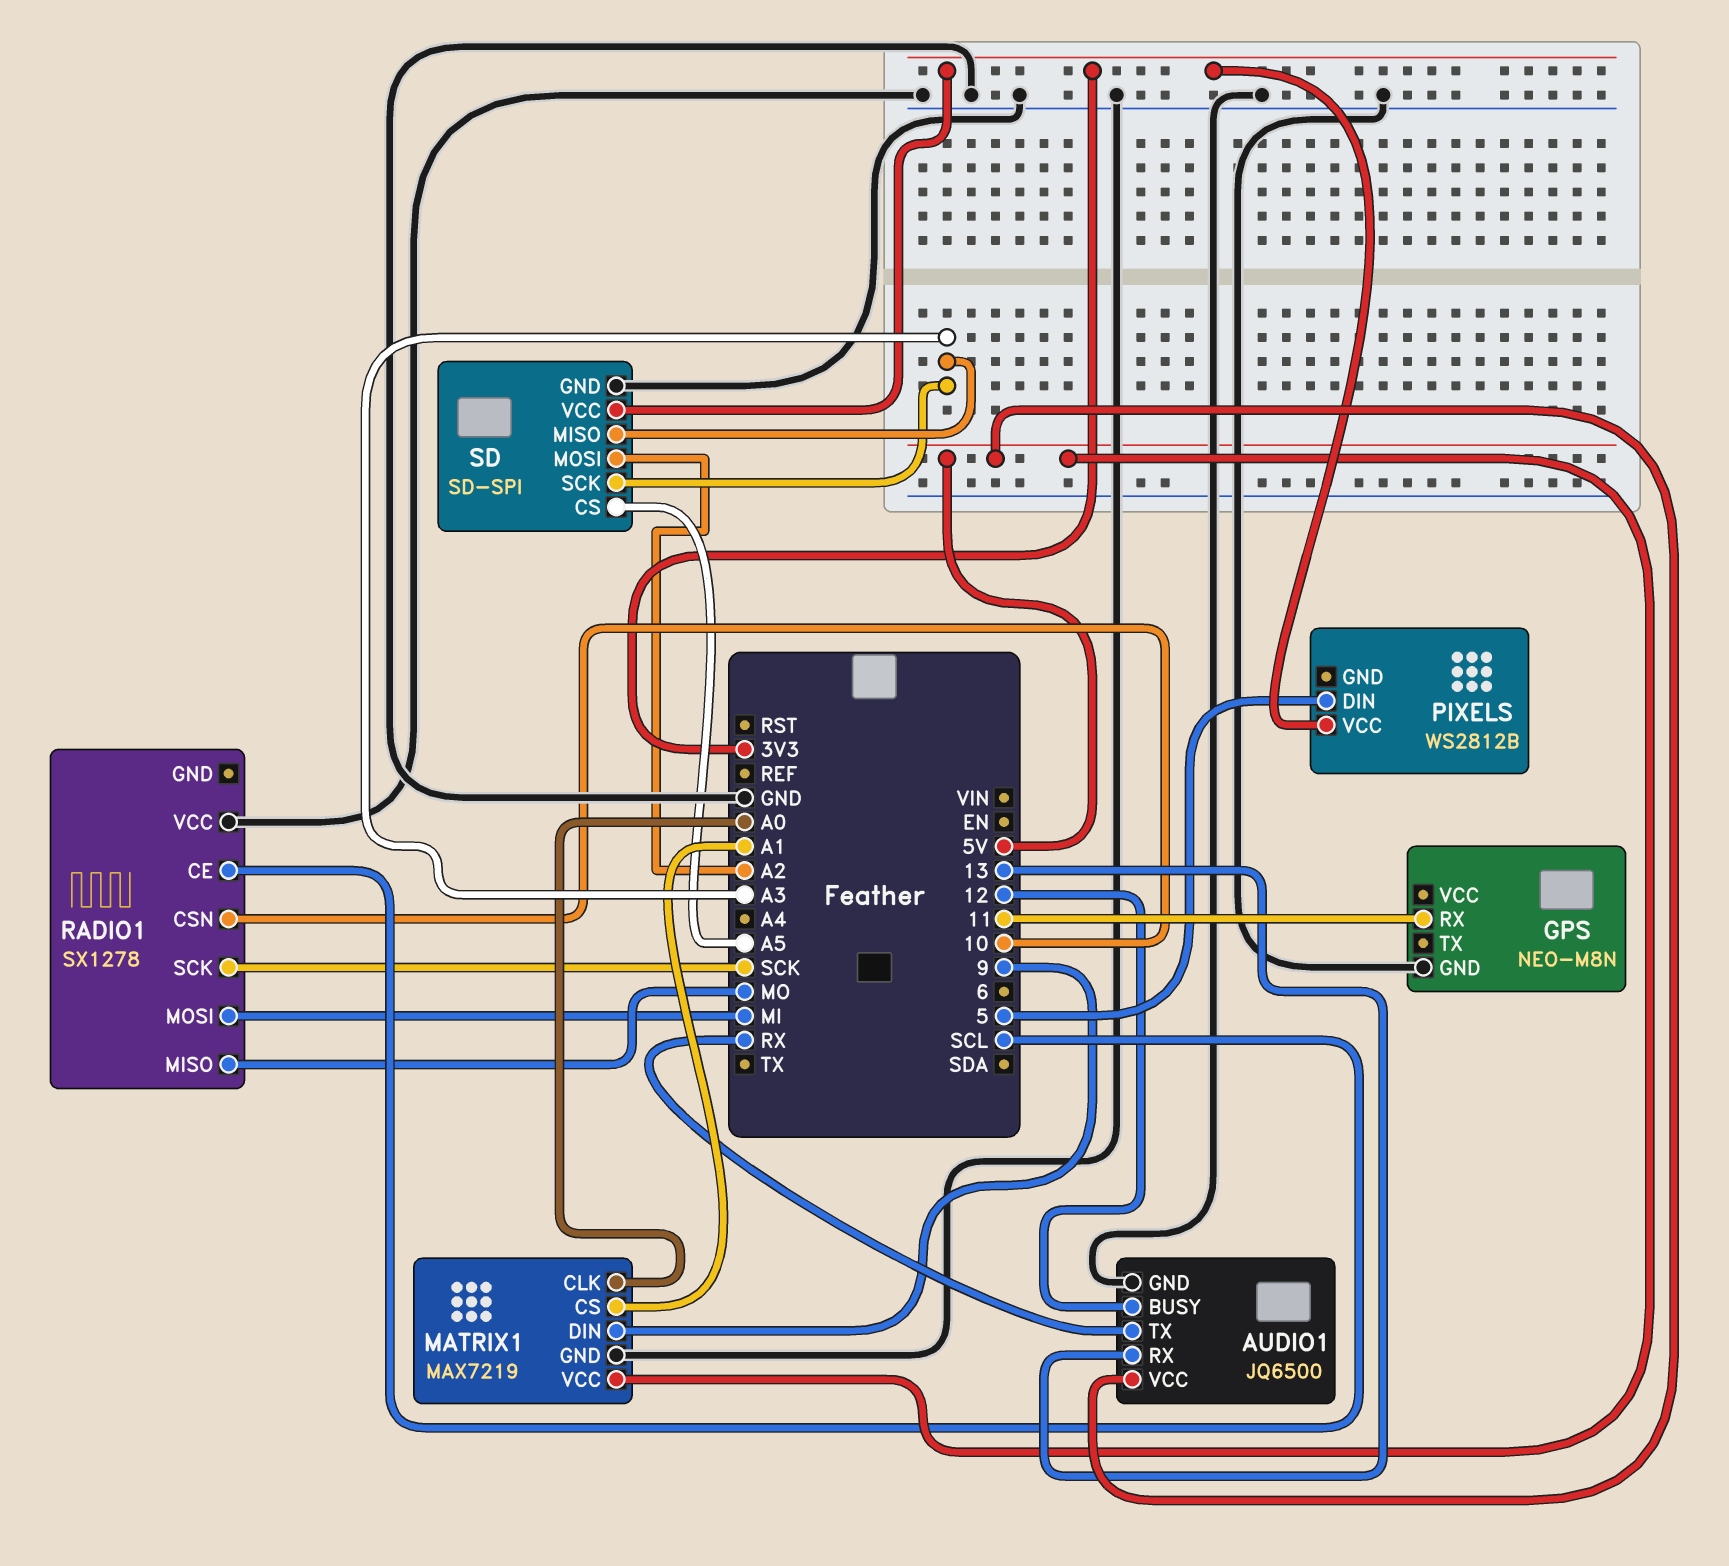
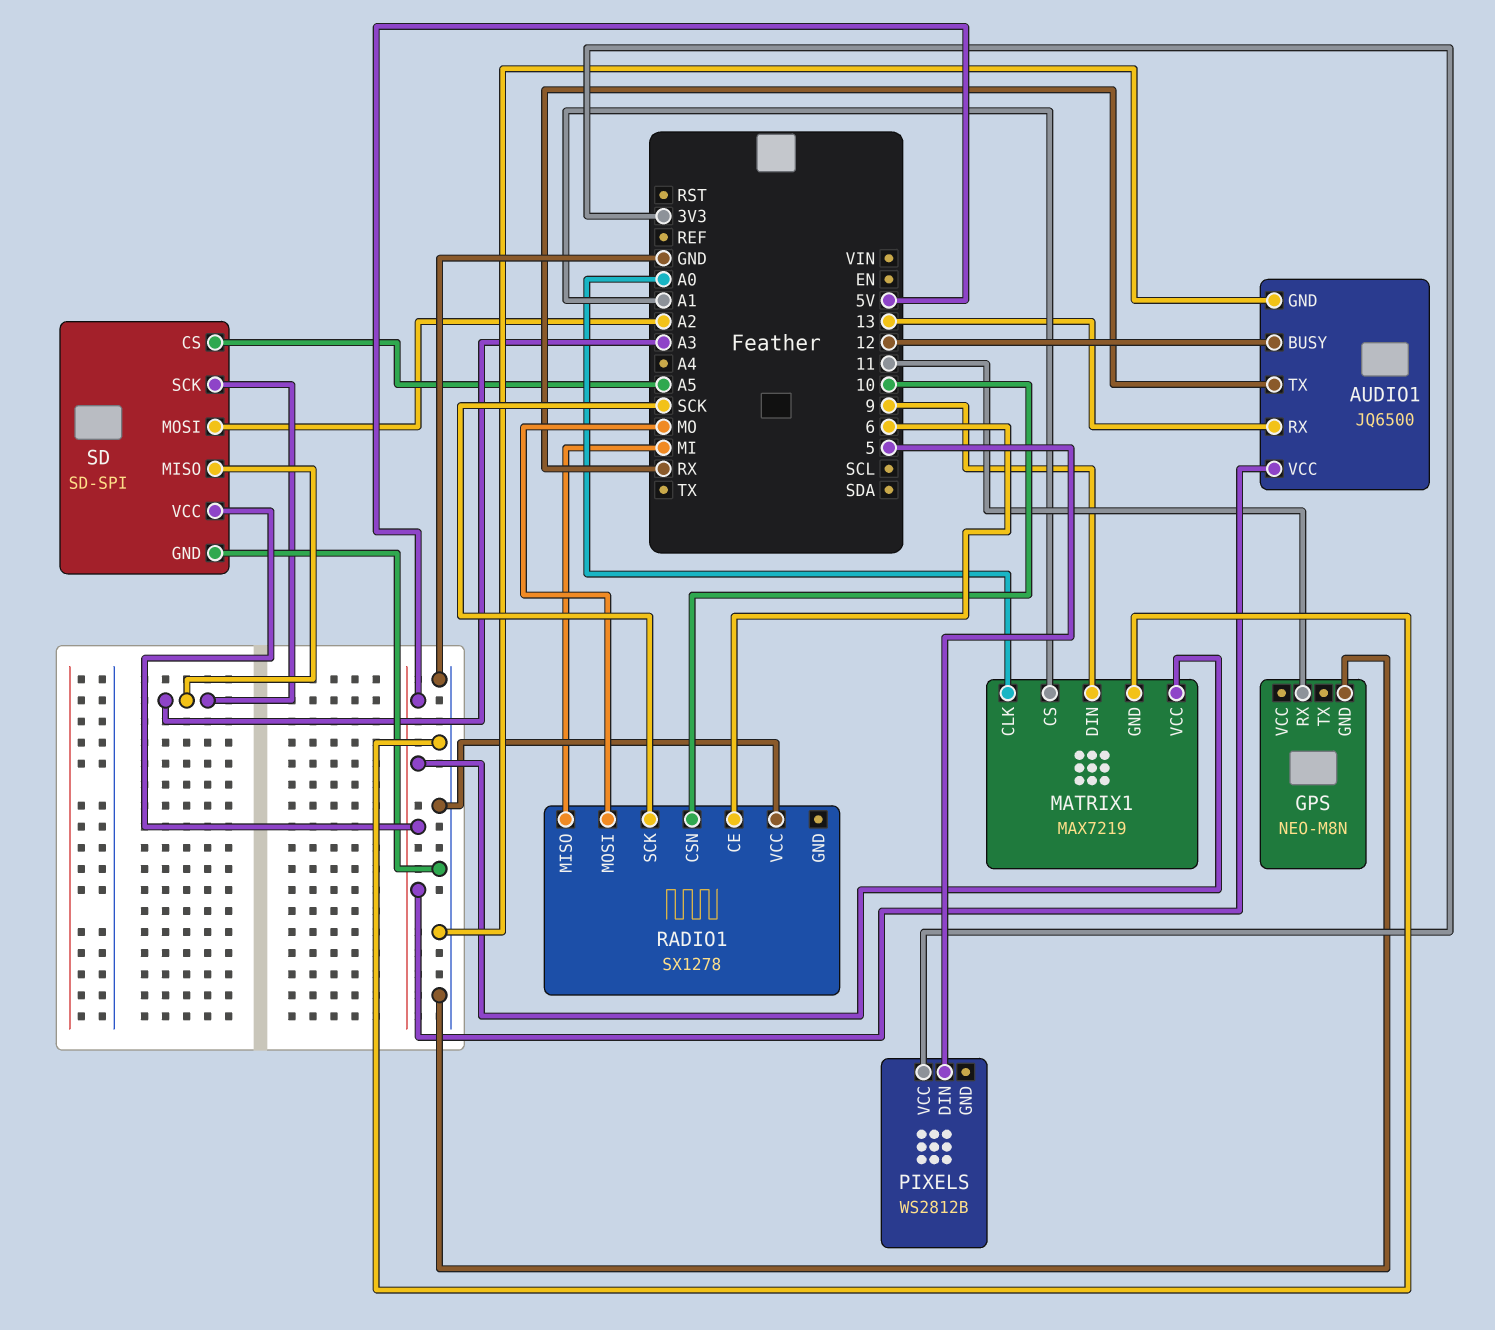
RADIO1 pin CE: SCL -> 6
RADIO1 pin MISO: MO -> MI
RADIO1 pin MOSI: MI -> MO
SD pin VCC: 3V3 -> 5V

